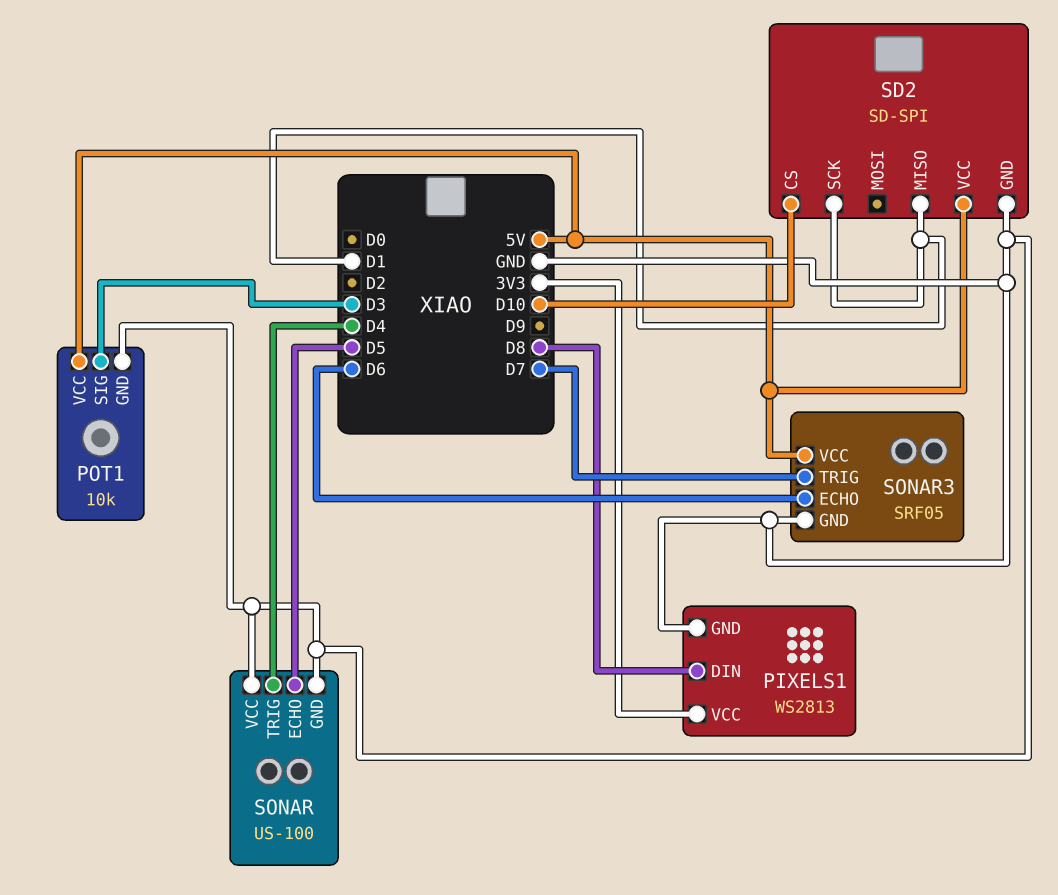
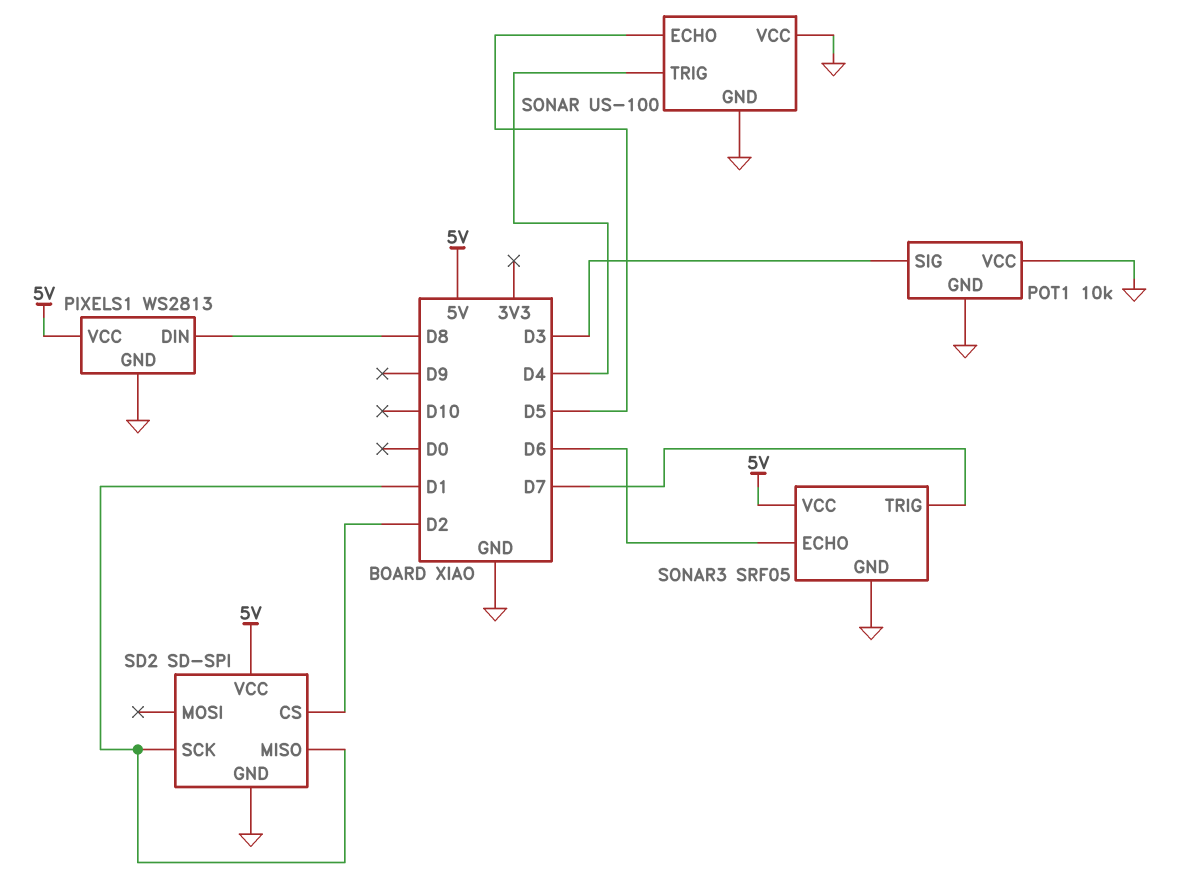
PIXELS1 pin VCC: 3V3 -> 5V
POT1 pin VCC: 5V -> GND
SD2 pin CS: D10 -> D2

